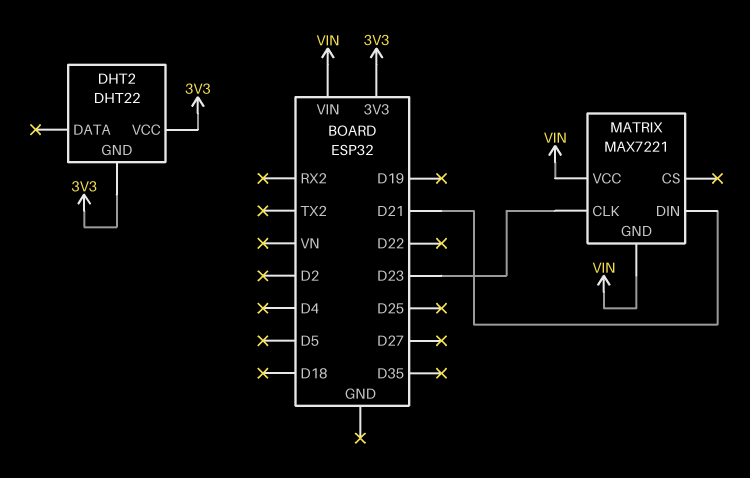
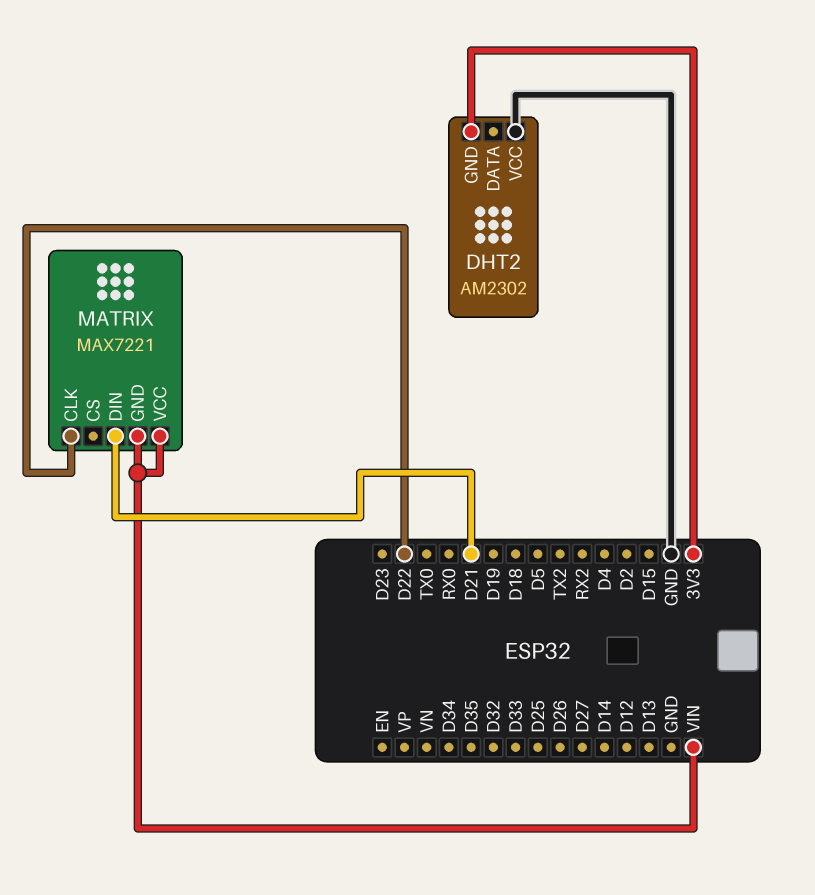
DHT2: DHT22 -> AM2302
DHT2 pin VCC: 3V3 -> GND
MATRIX pin CLK: D23 -> D22

